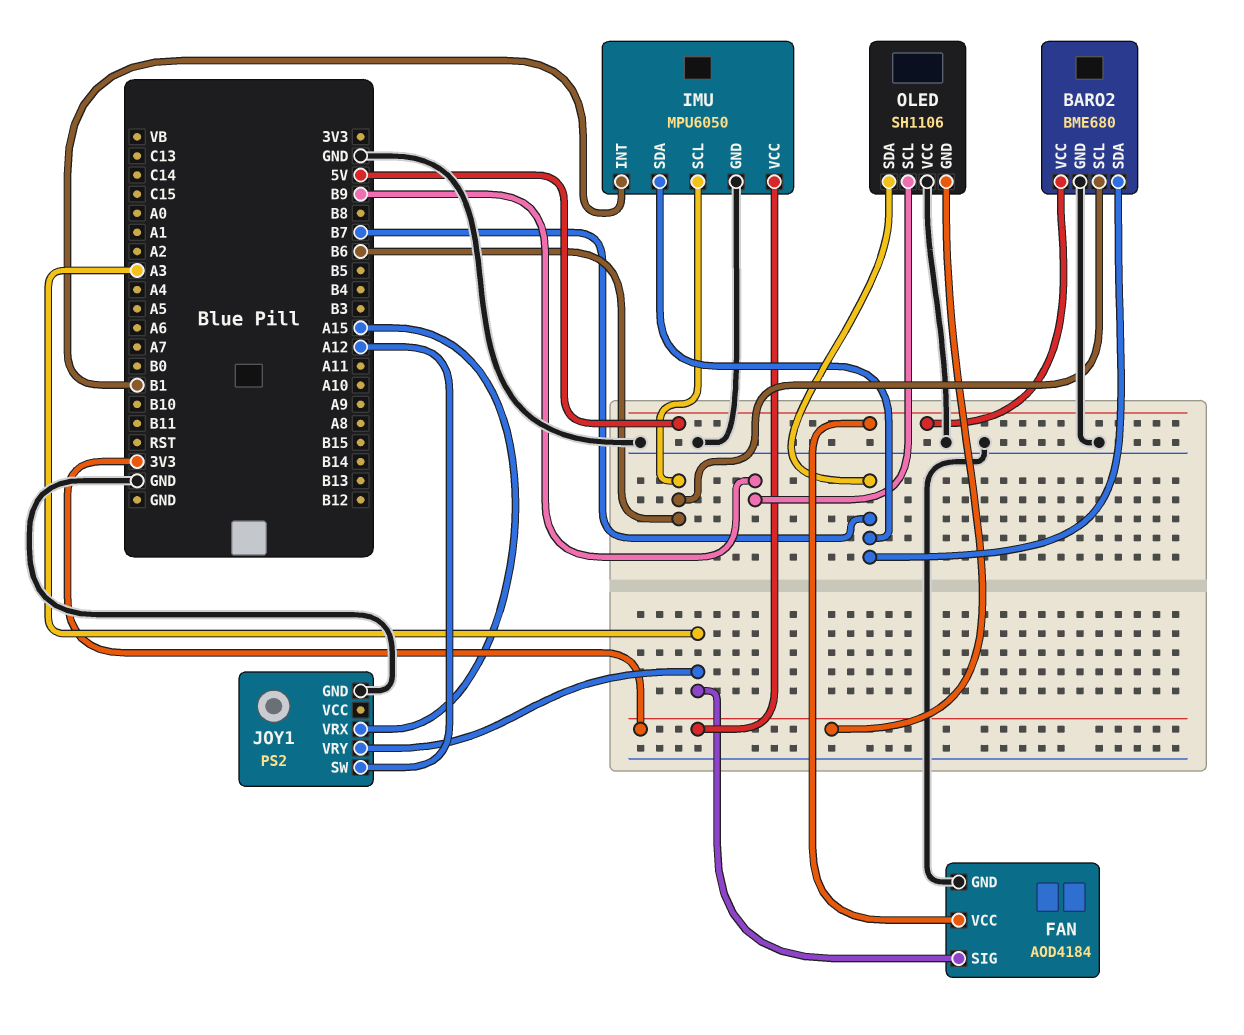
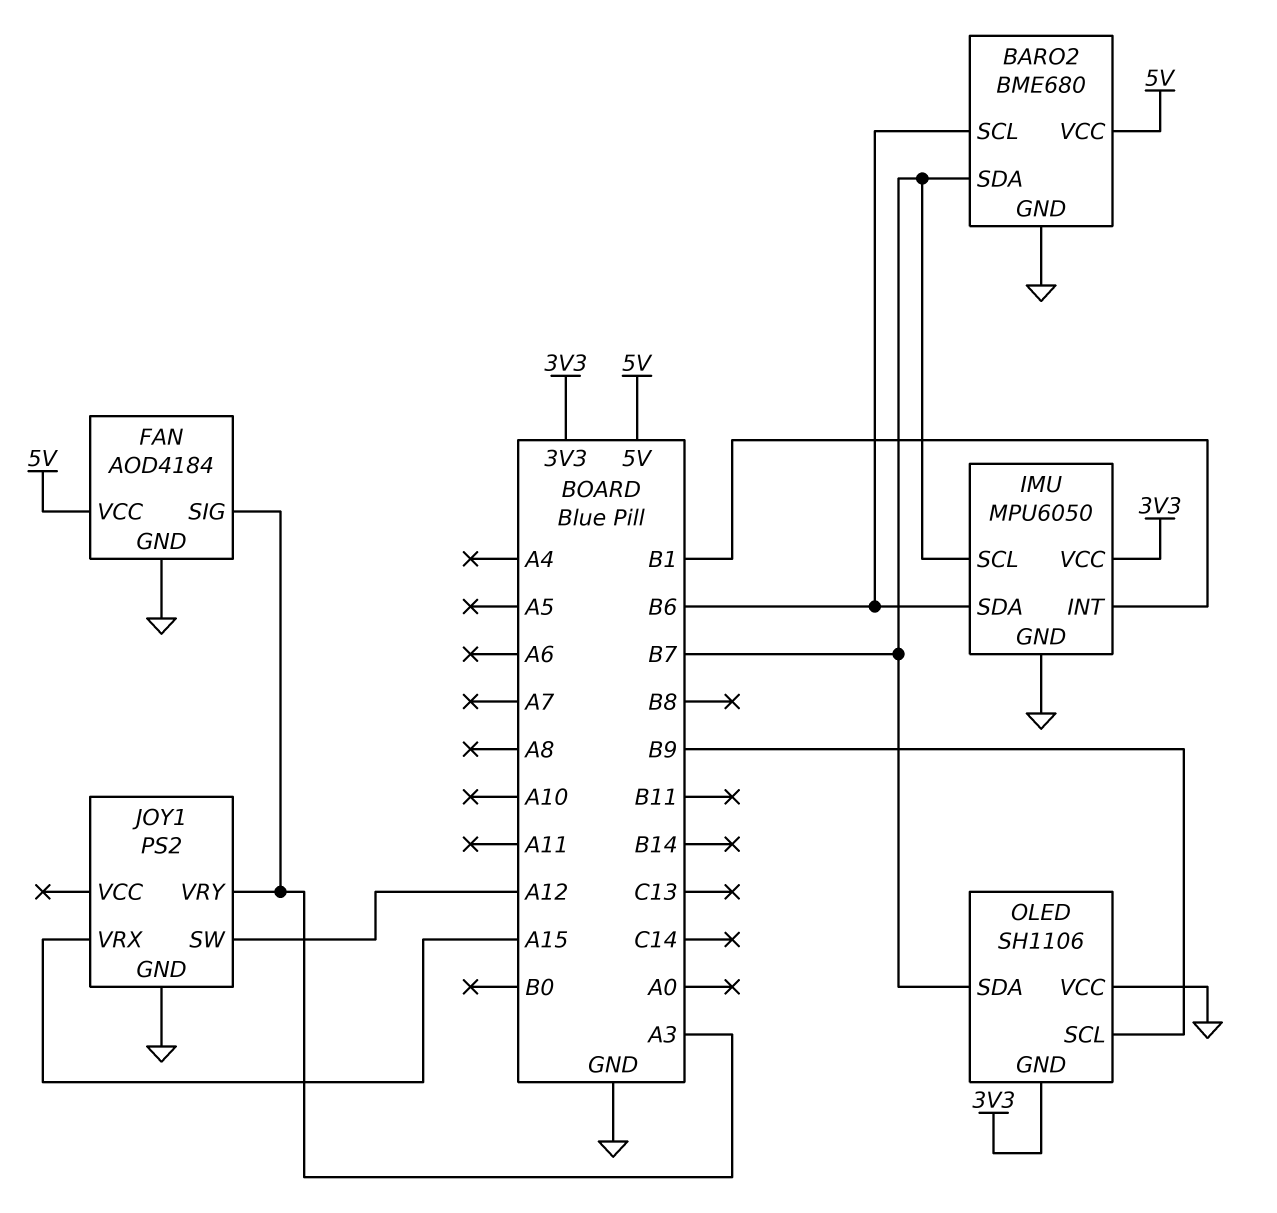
IMU pin SCL: B6 -> B7
IMU pin SDA: B7 -> B6

